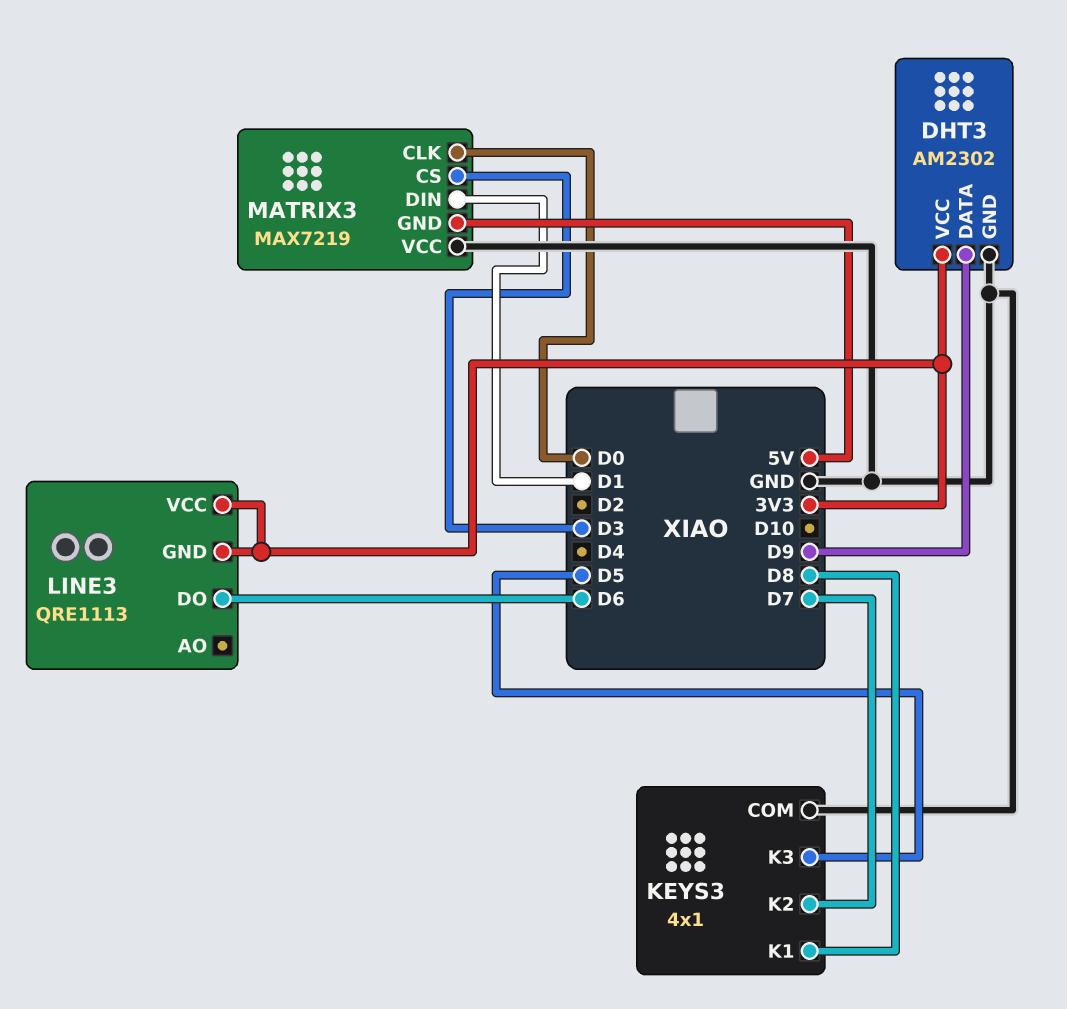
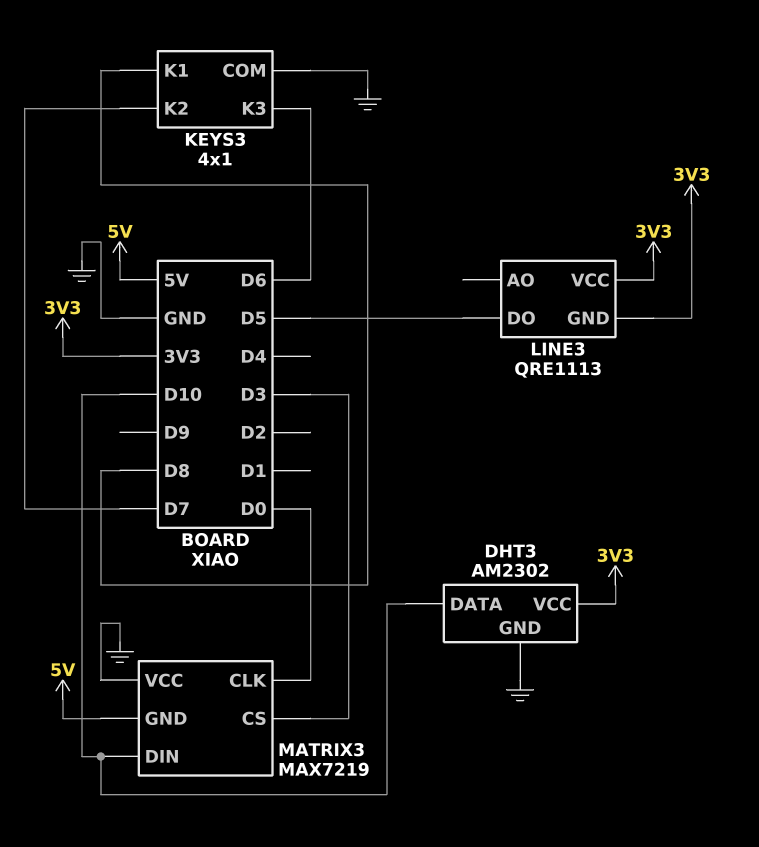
DHT3 pin DATA: D9 -> D10
KEYS3 pin K3: D5 -> D6
LINE3 pin DO: D6 -> D5
MATRIX3 pin DIN: D1 -> D10

